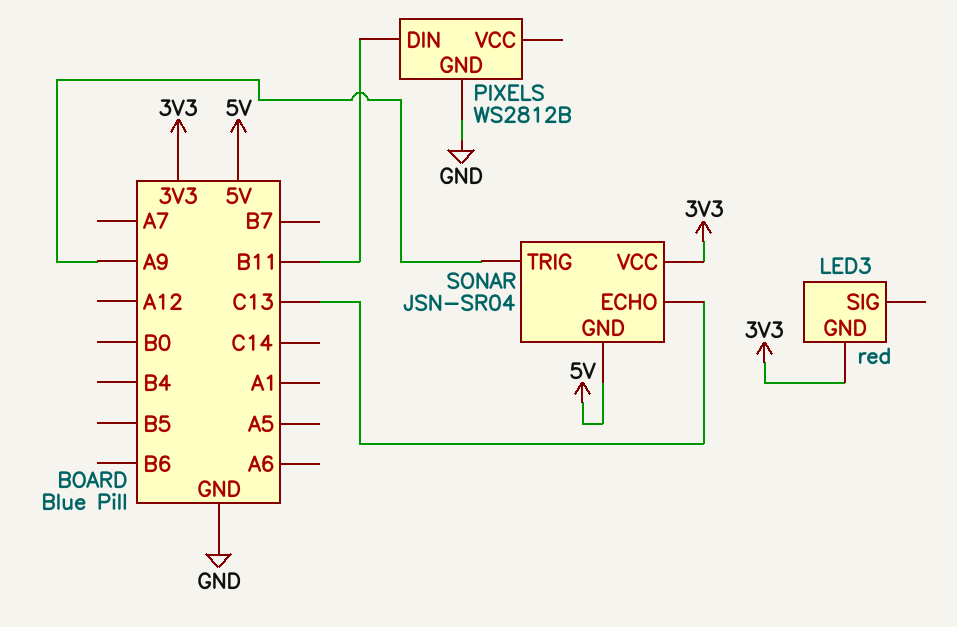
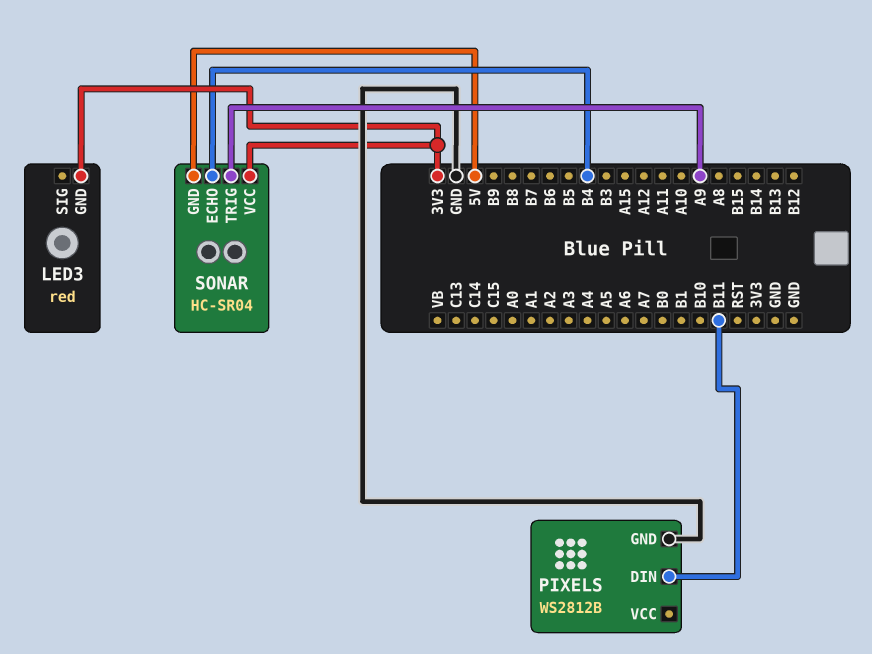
SONAR: JSN-SR04 -> HC-SR04
SONAR pin ECHO: C13 -> B4

